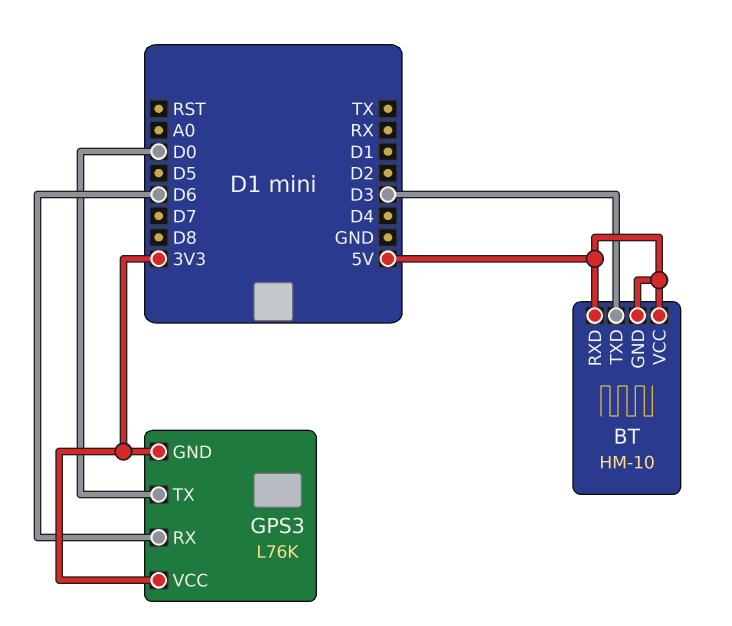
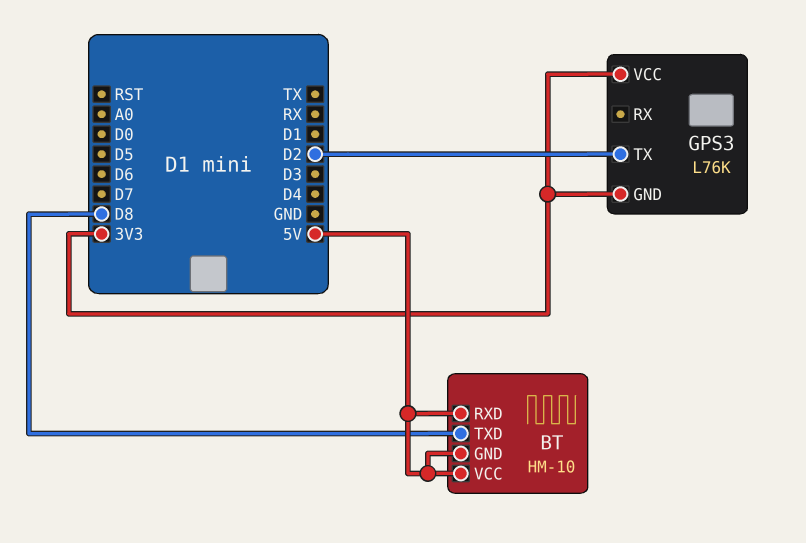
BT pin TXD: D3 -> D8
GPS3 pin RX: D6 -> none
GPS3 pin TX: D0 -> D2

